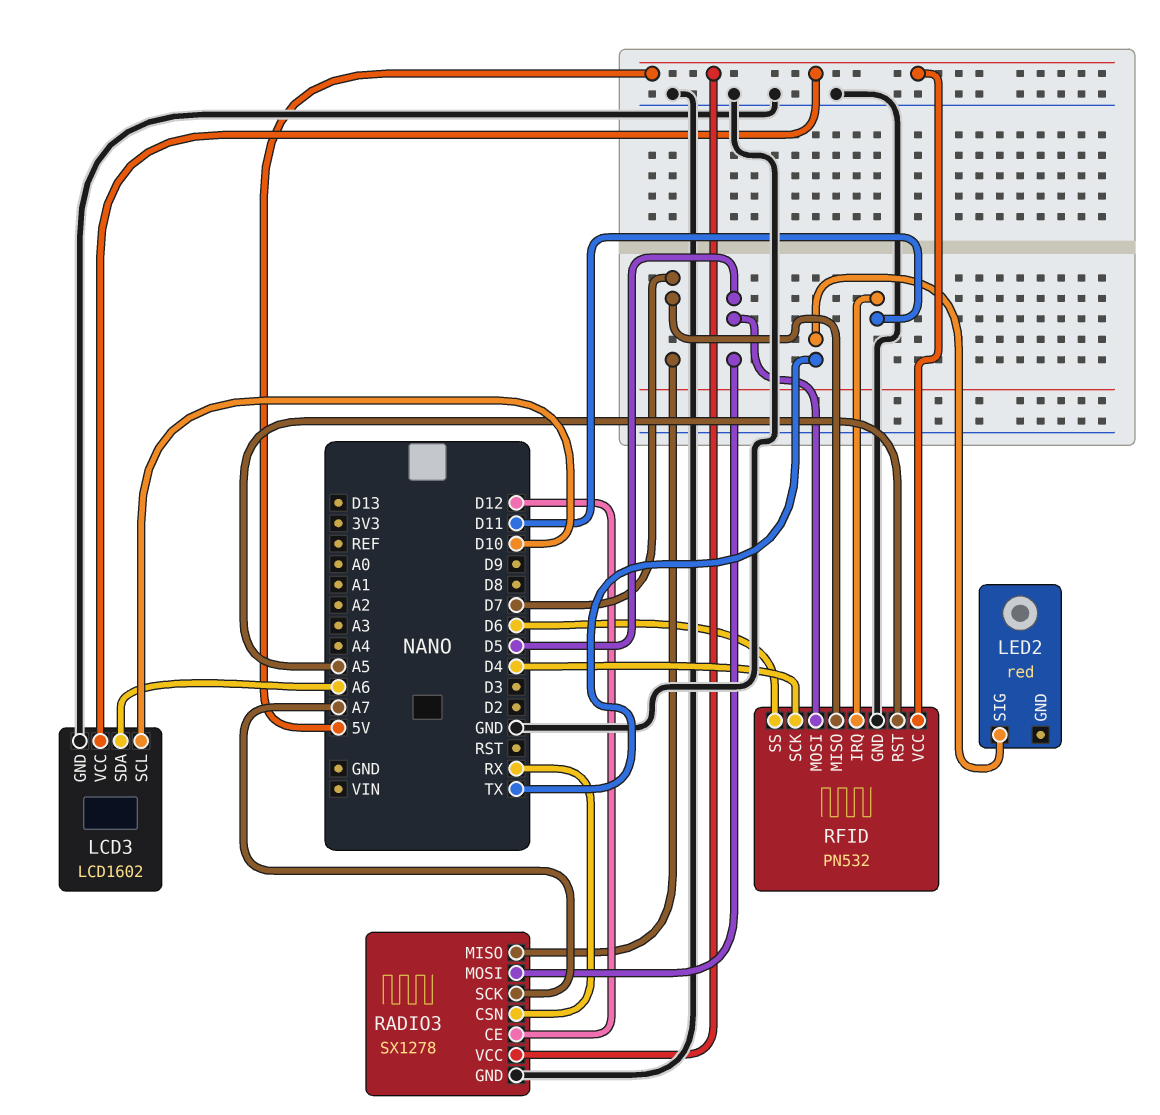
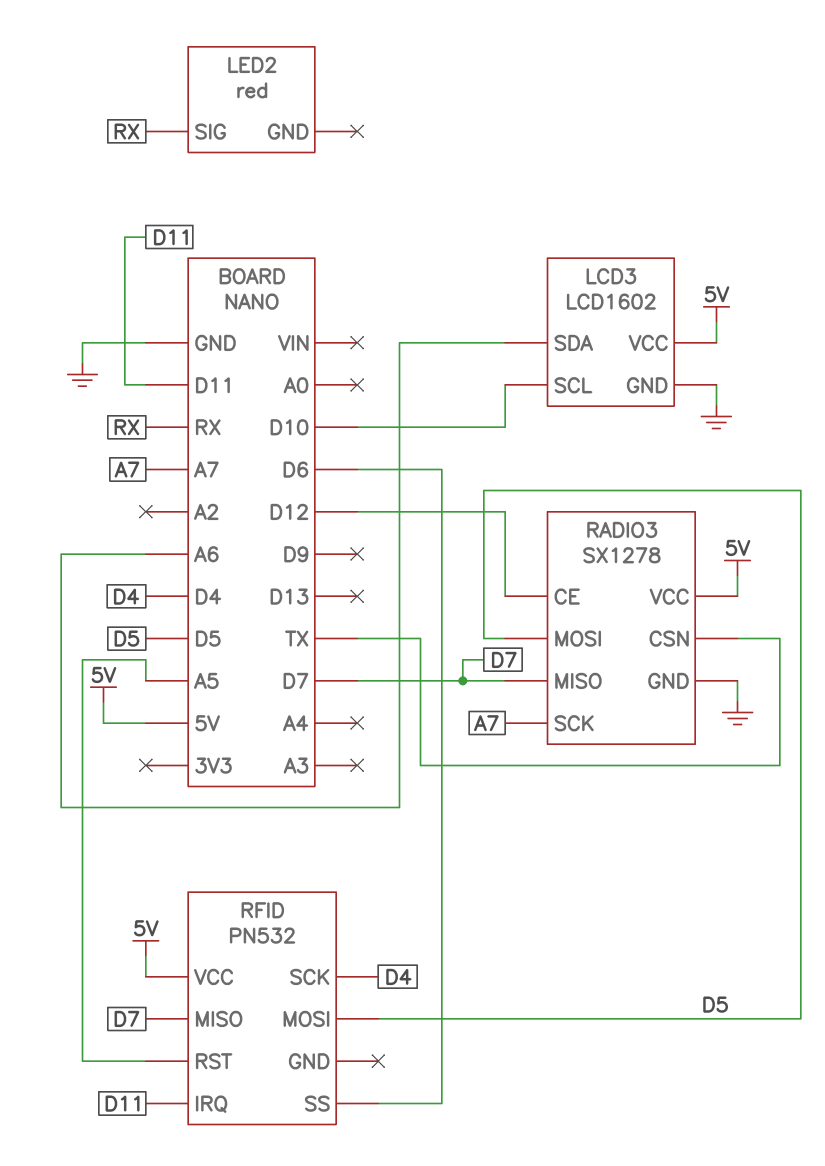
LED2 pin SIG: TX -> RX
RADIO3 pin CSN: RX -> TX
RFID pin GND: GND -> none

